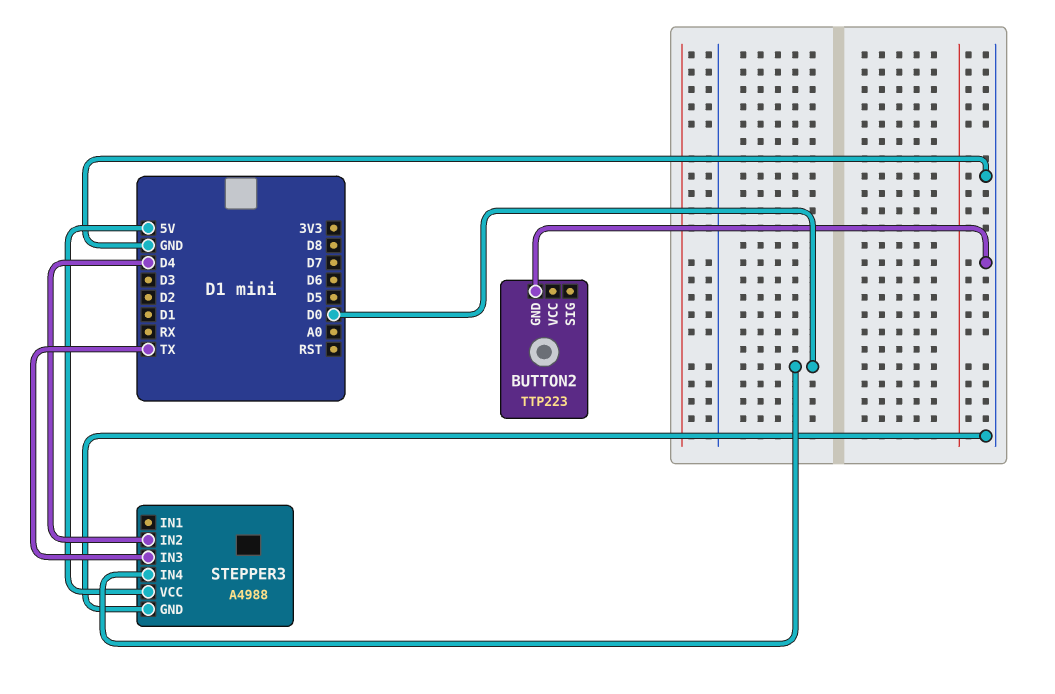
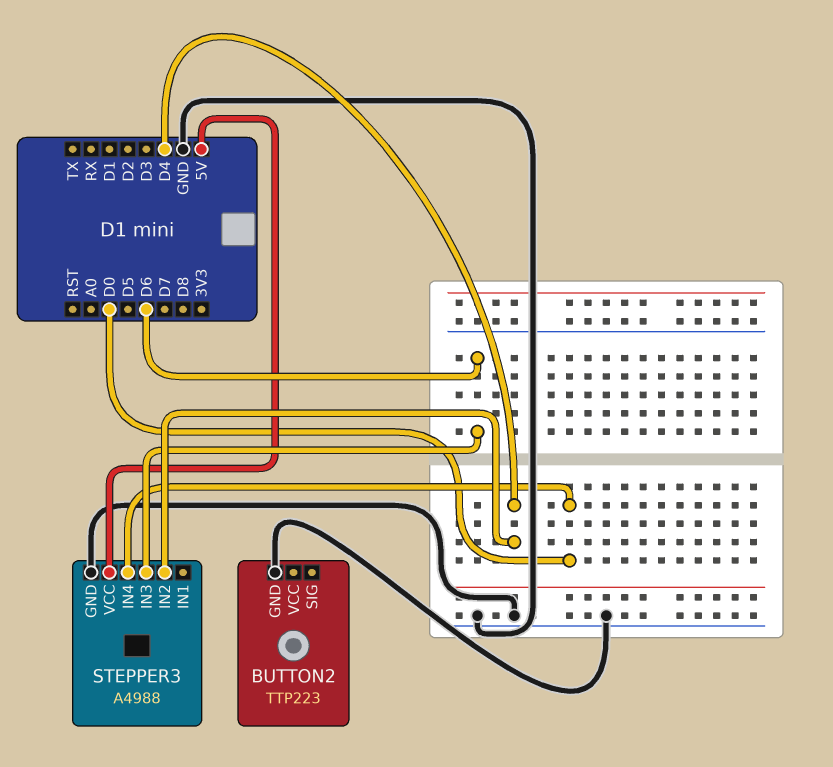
STEPPER3 pin IN3: TX -> D6

